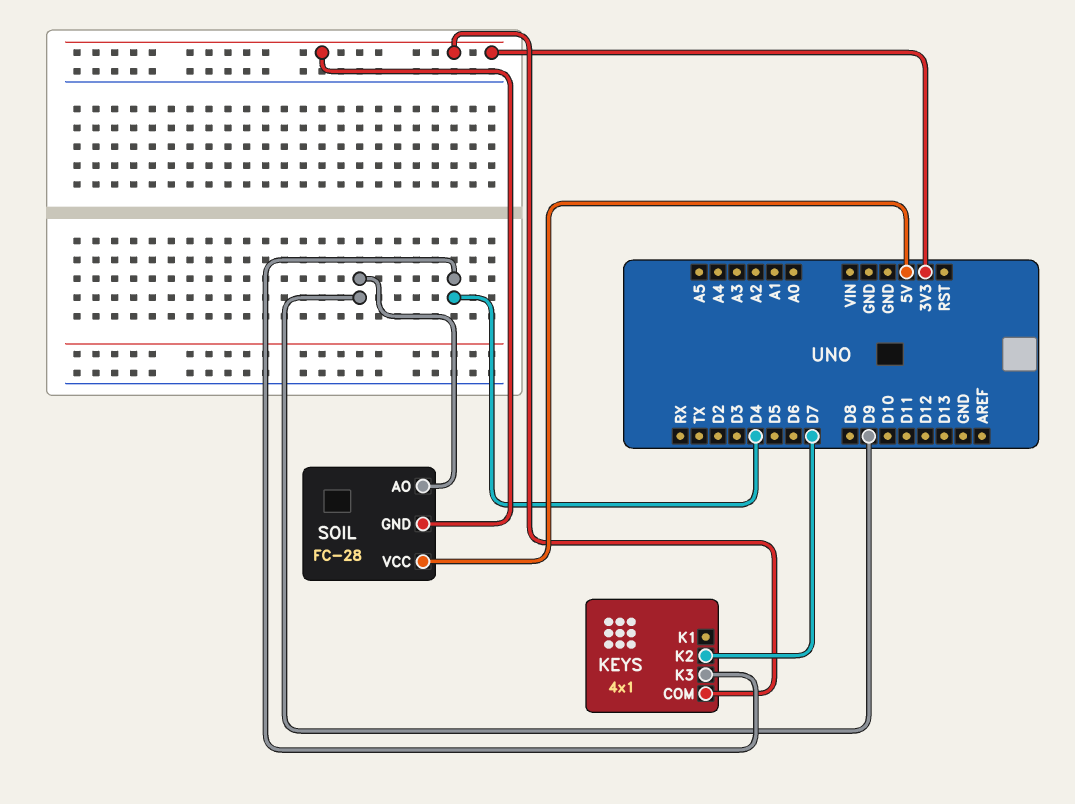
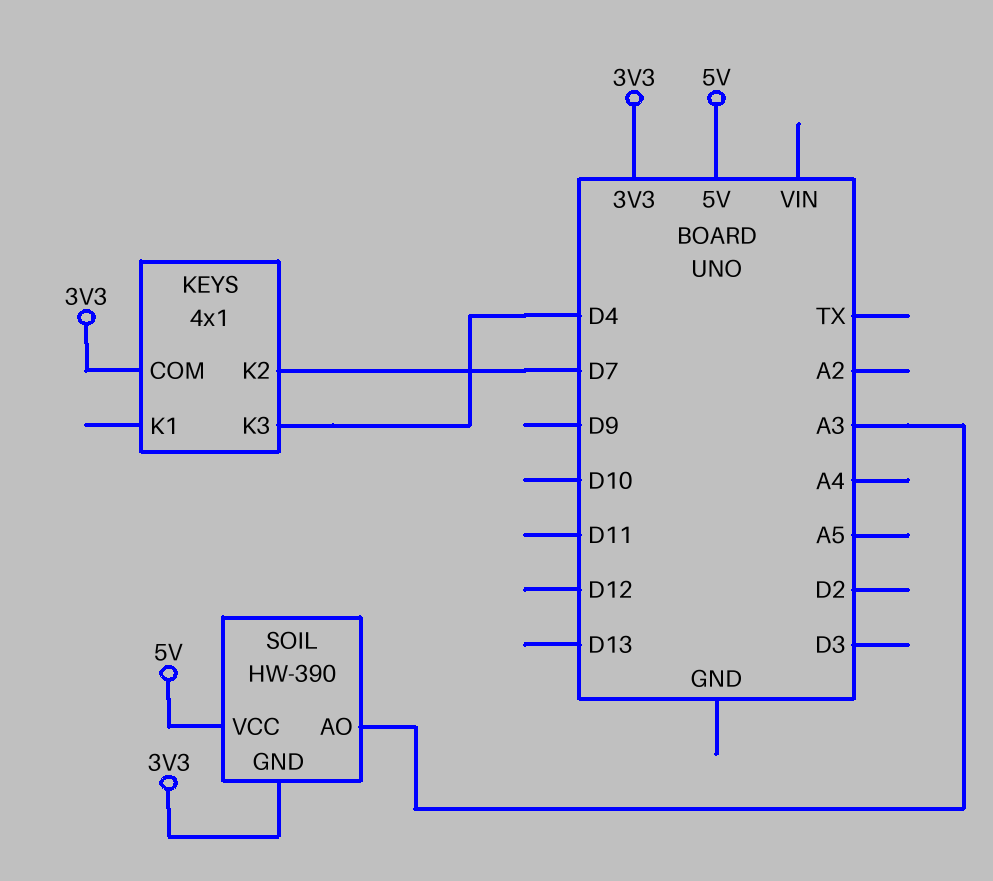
SOIL: FC-28 -> HW-390
SOIL pin AO: D9 -> A3

